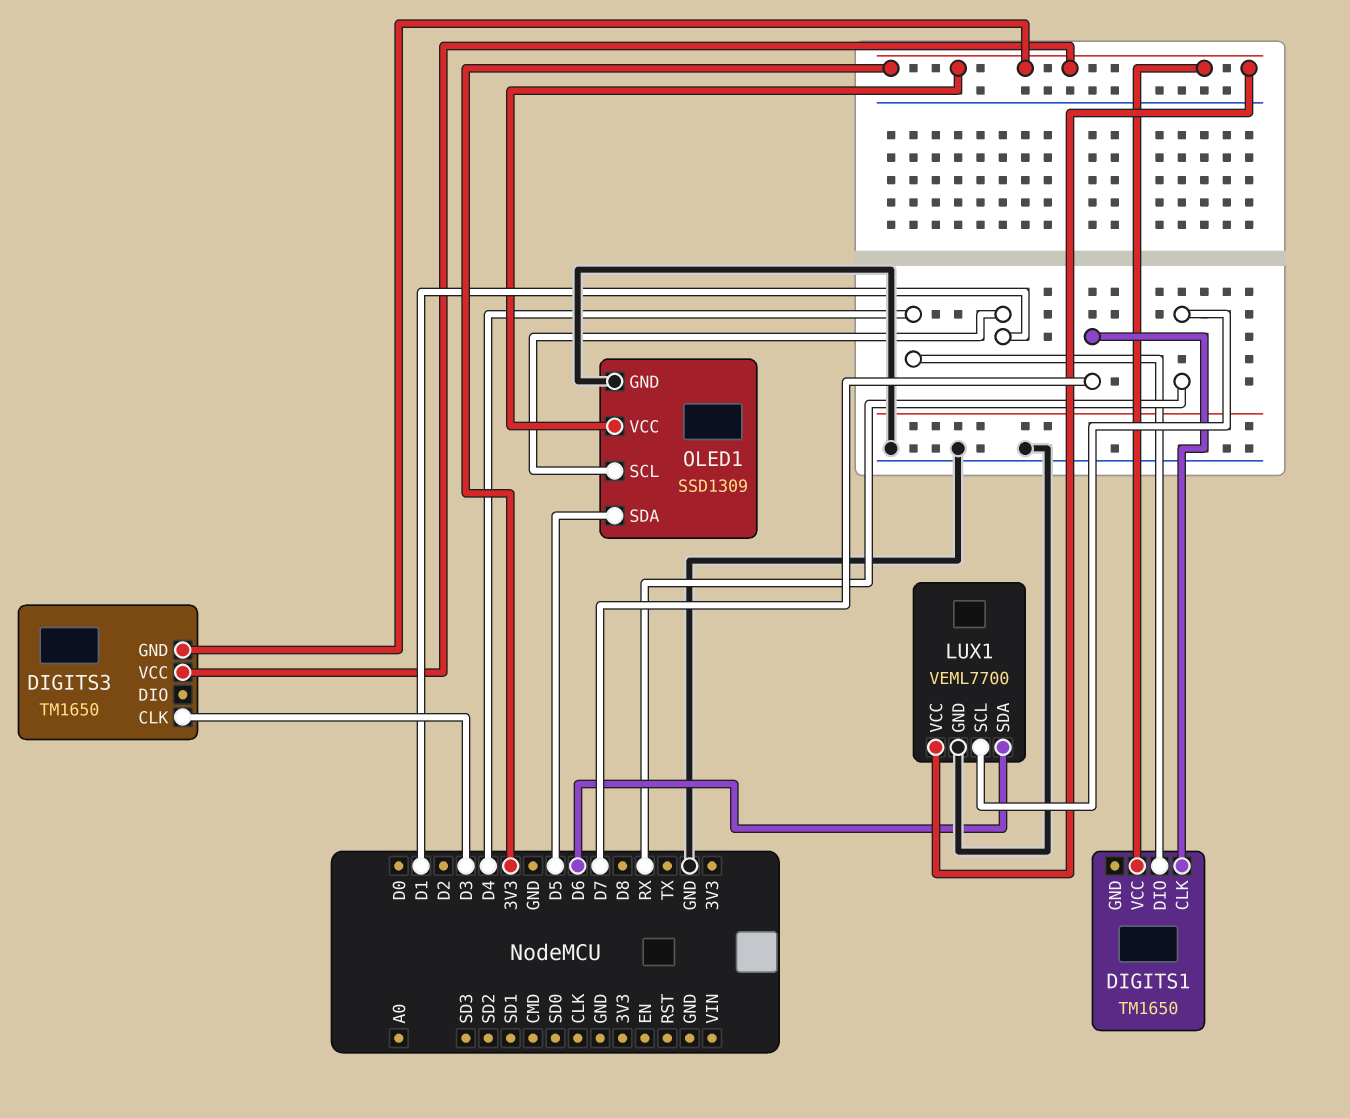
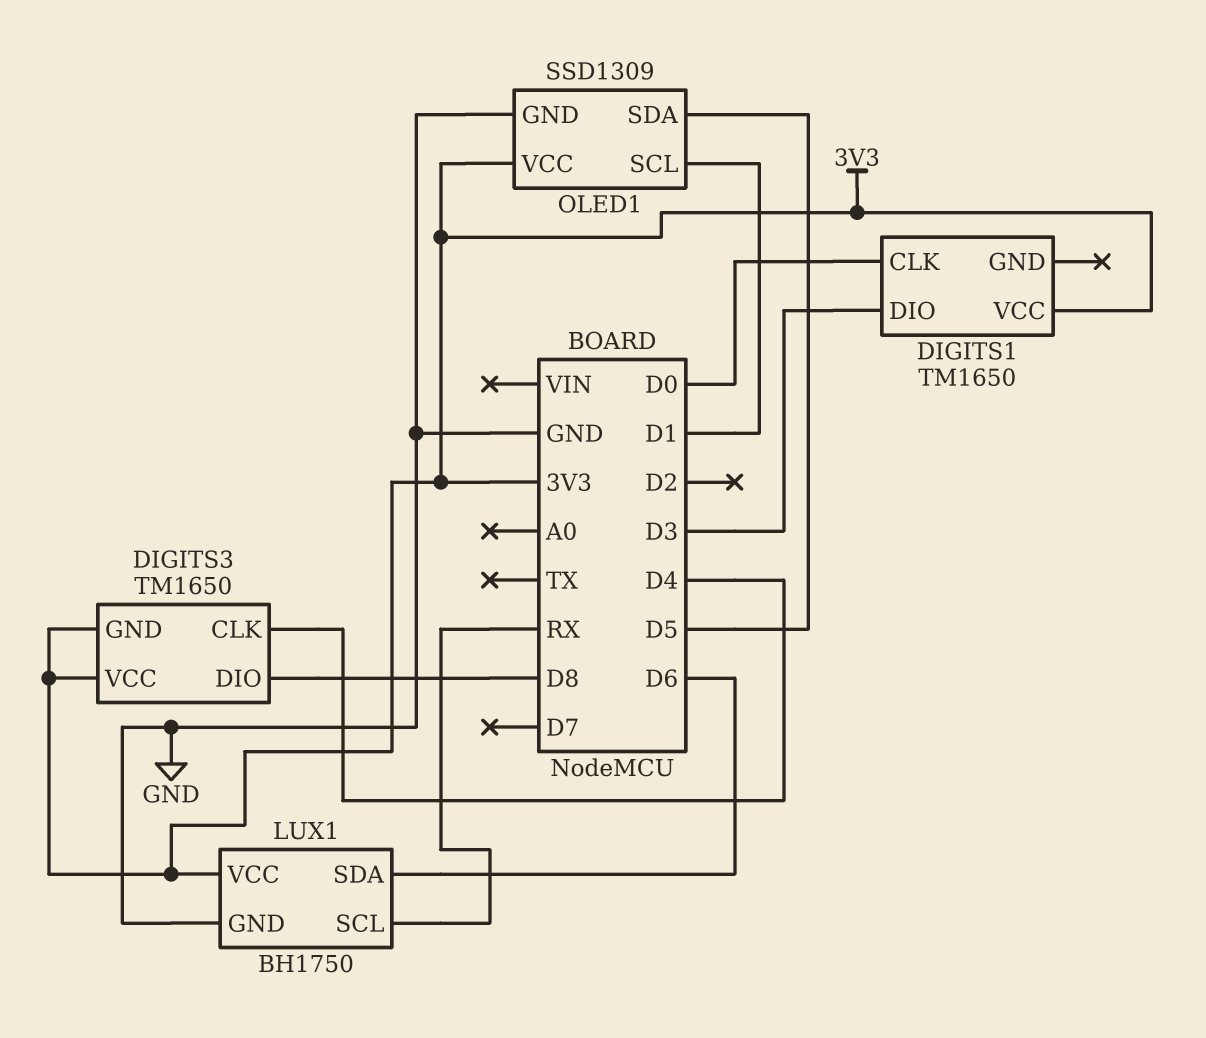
DIGITS1 pin CLK: D7 -> D0
DIGITS1 pin DIO: D4 -> D3
DIGITS3 pin CLK: D3 -> D4
DIGITS3 pin DIO: none -> D8
LUX1: VEML7700 -> BH1750

